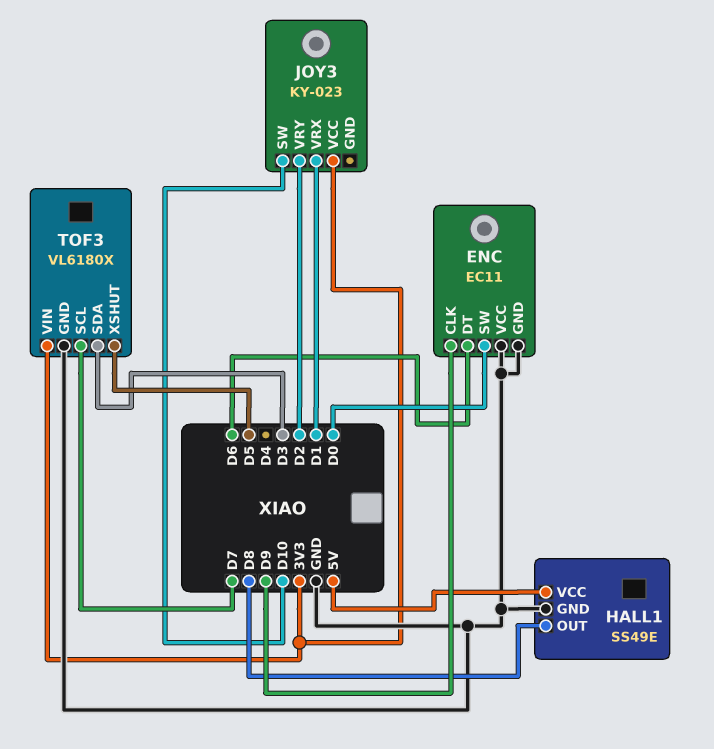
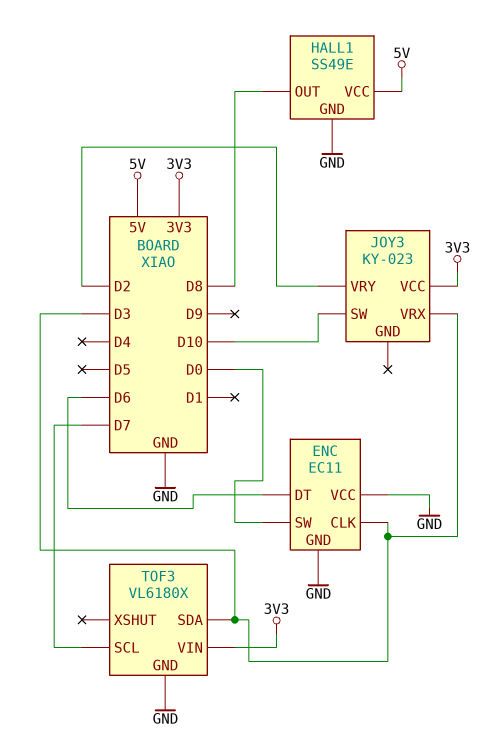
ENC pin CLK: D9 -> D3
JOY3 pin VRX: D1 -> D3
TOF3 pin XSHUT: D5 -> none

